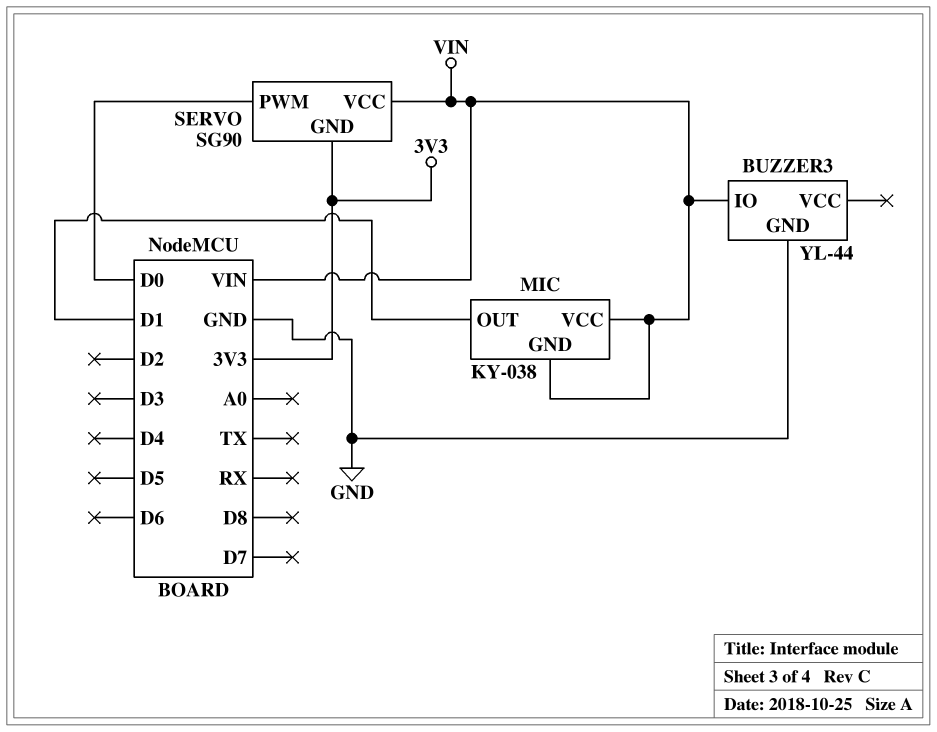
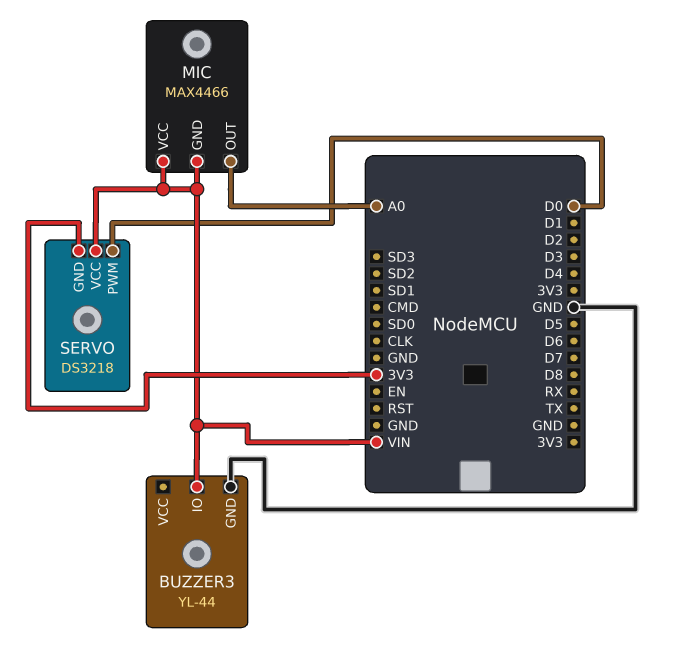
MIC: KY-038 -> MAX4466
MIC pin OUT: D1 -> A0
SERVO: SG90 -> DS3218

